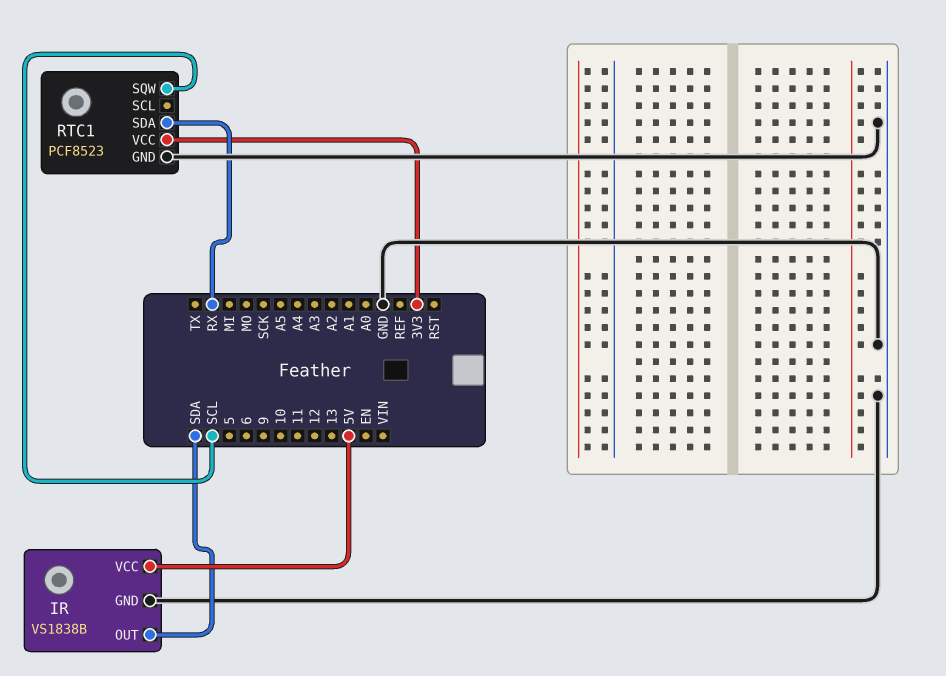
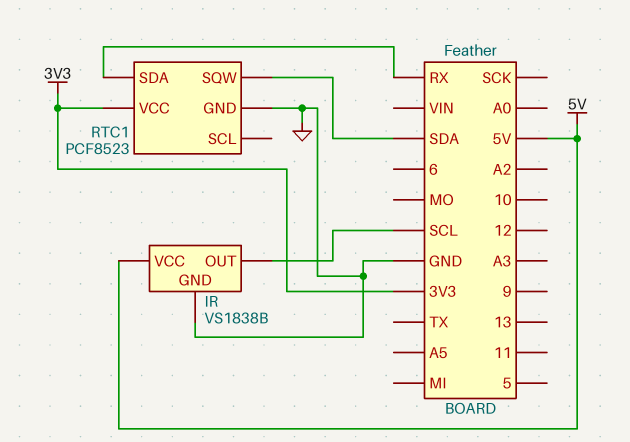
IR pin OUT: SDA -> SCL
RTC1 pin SQW: SCL -> SDA

